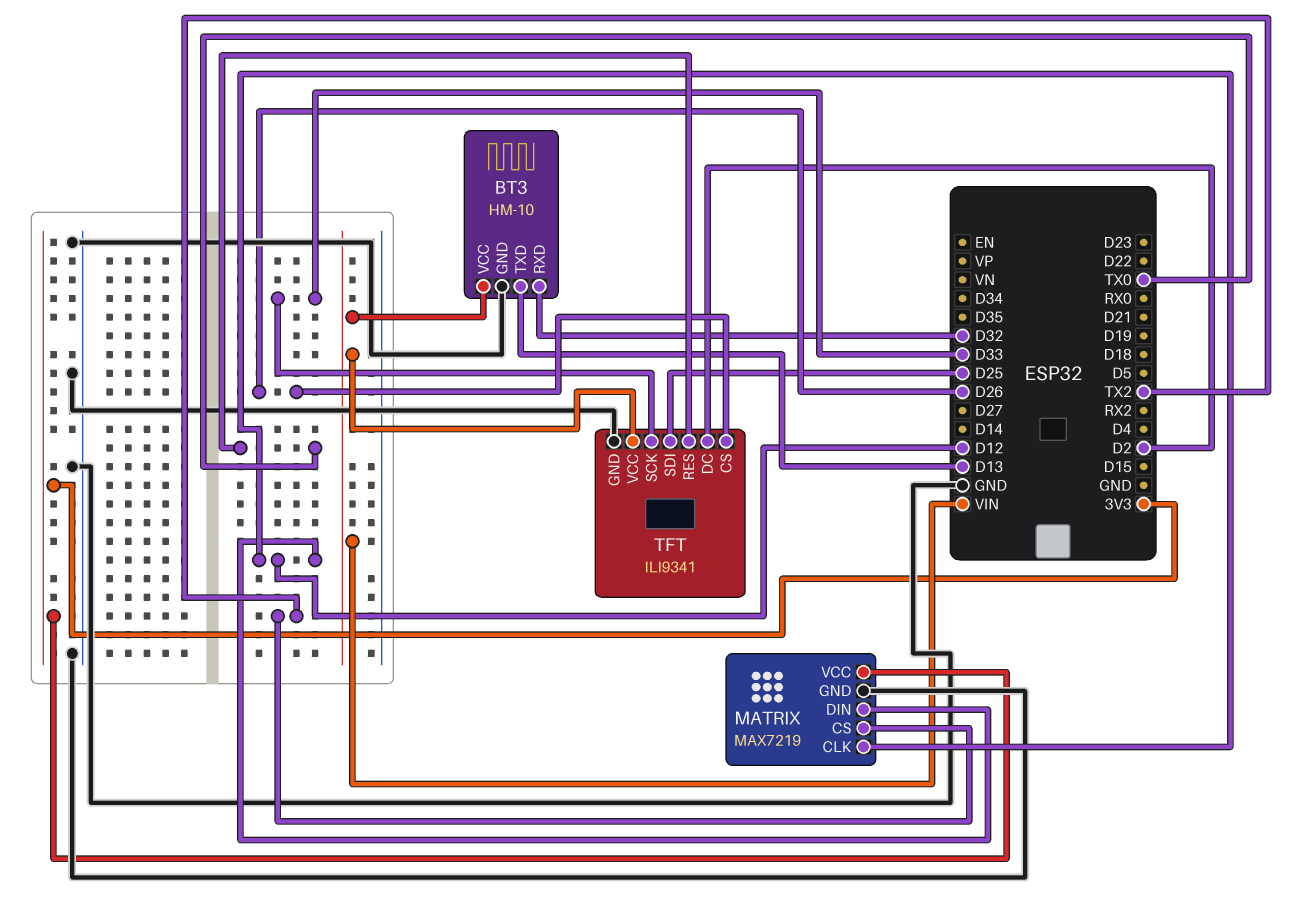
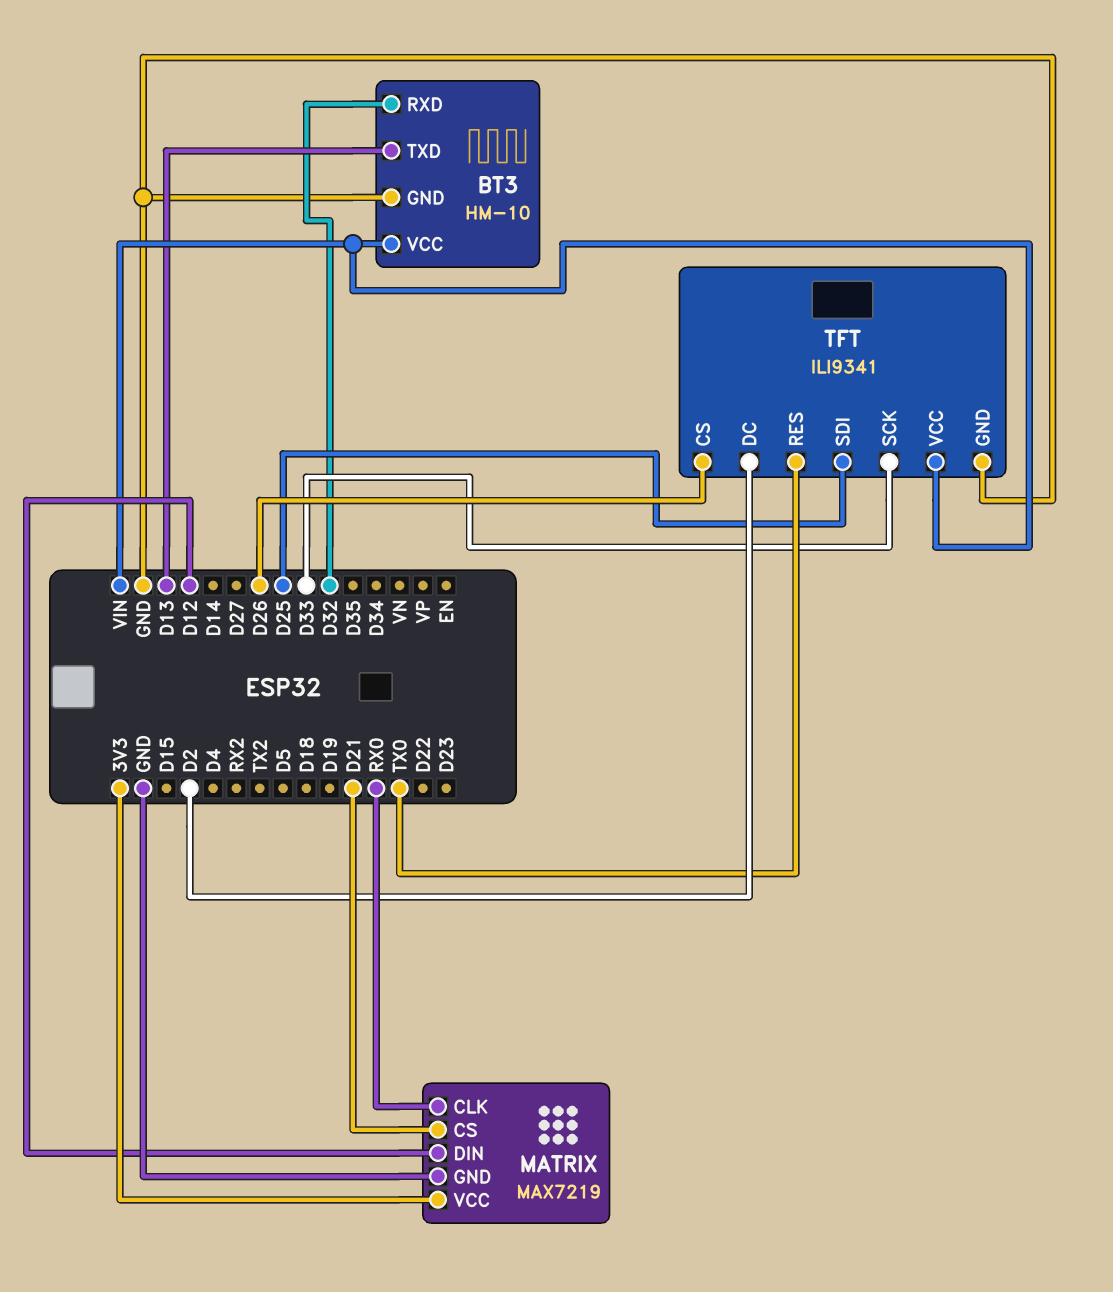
MATRIX pin CLK: D12 -> RX0
MATRIX pin CS: TX2 -> D21

